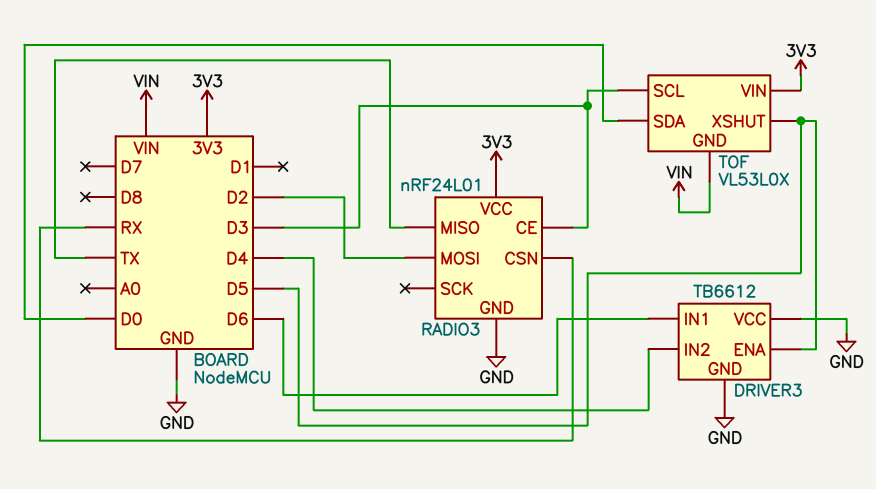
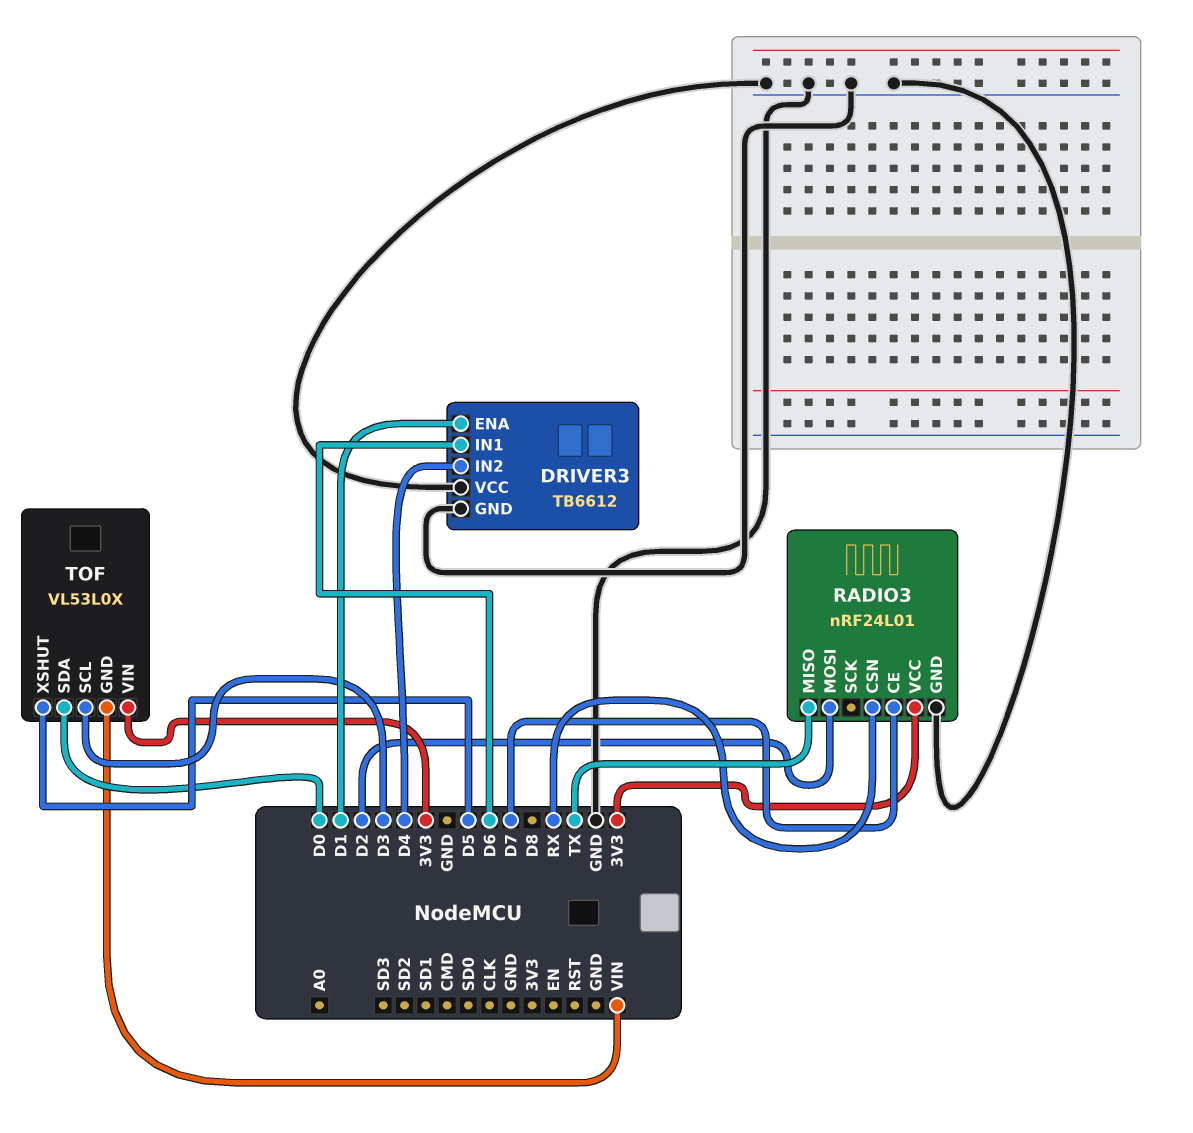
DRIVER3 pin ENA: D5 -> D1
RADIO3 pin CE: D3 -> D7

